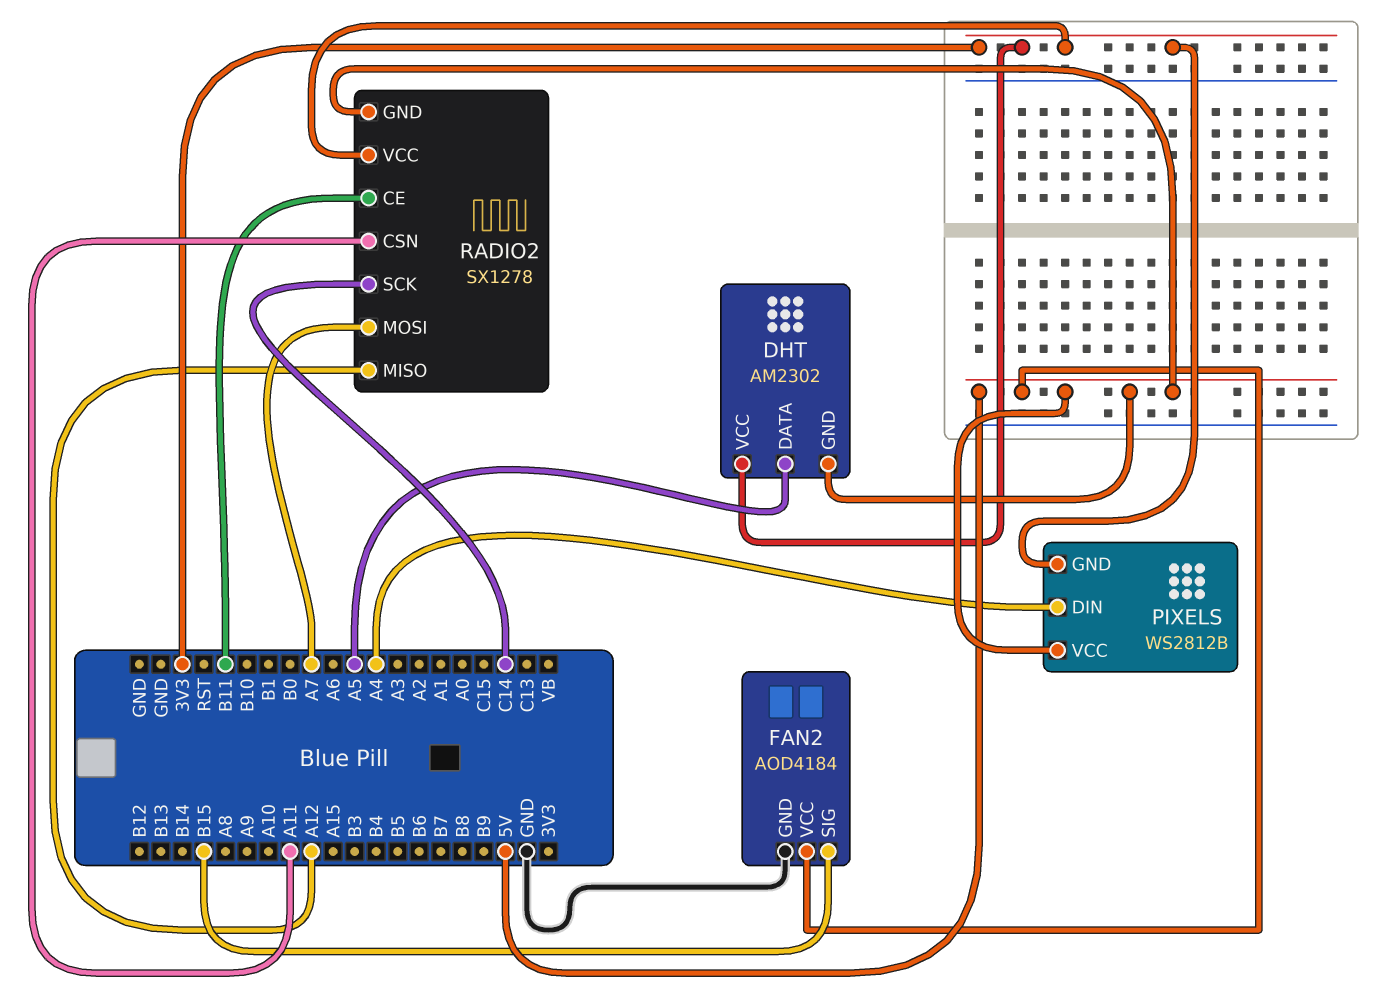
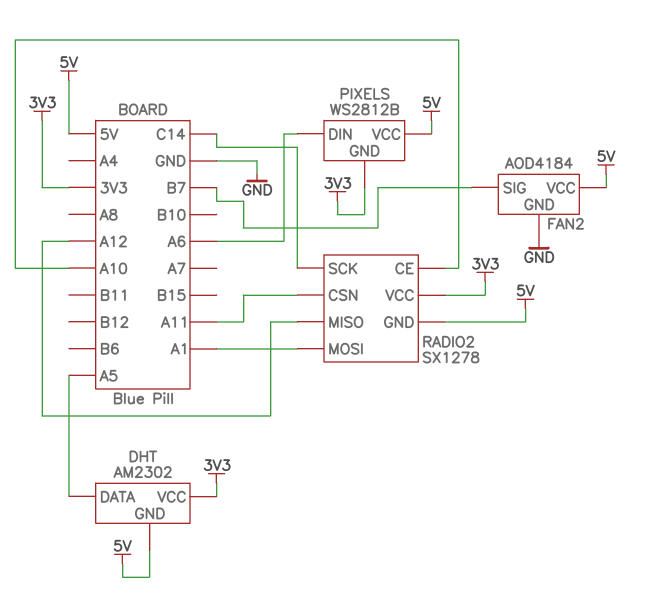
FAN2 pin SIG: B15 -> B7
PIXELS pin DIN: A4 -> A6
RADIO2 pin CE: B11 -> A10
RADIO2 pin MOSI: A7 -> A1

